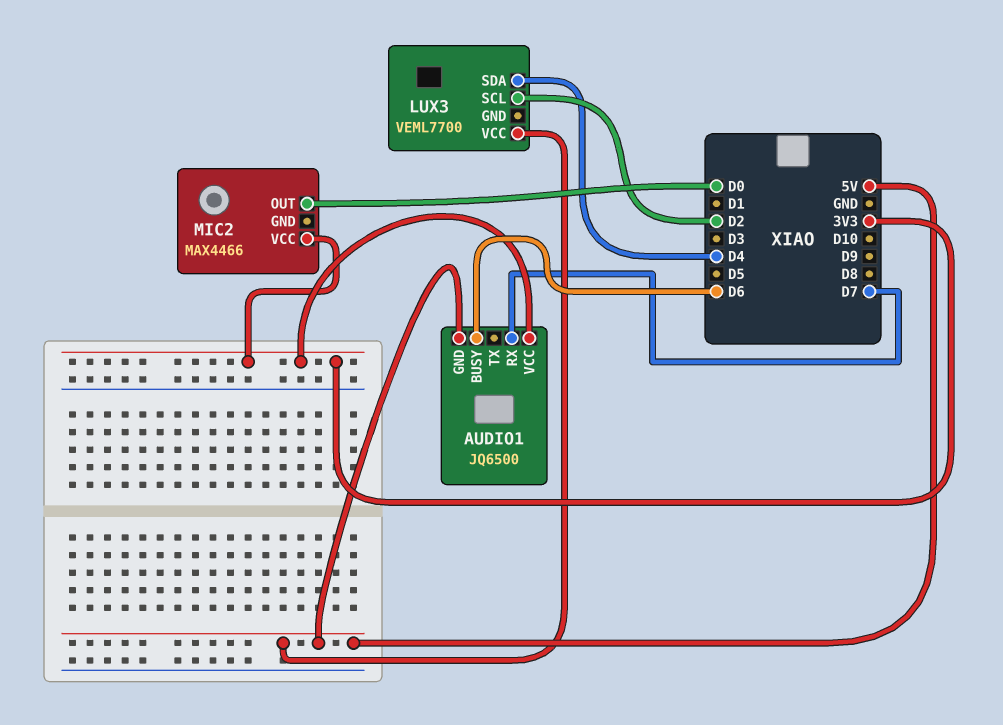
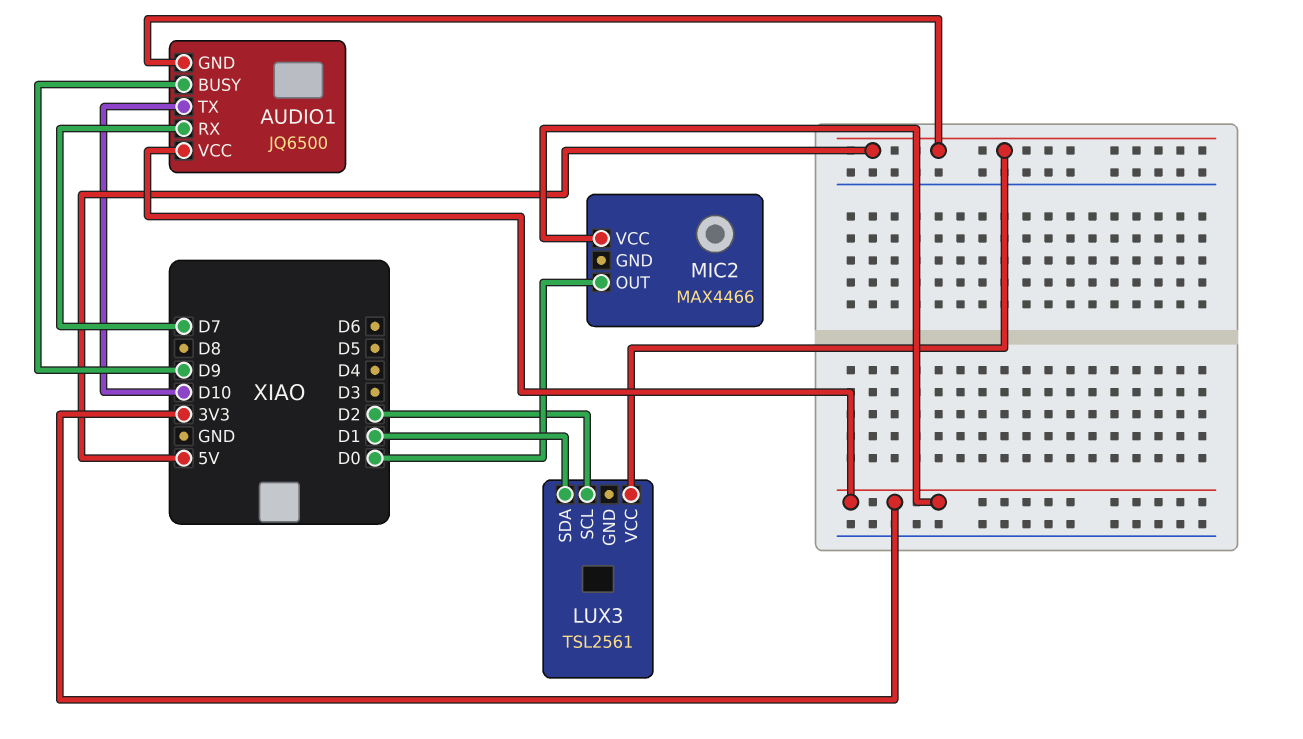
AUDIO1 pin BUSY: D6 -> D9
AUDIO1 pin TX: none -> D10
LUX3: VEML7700 -> TSL2561
LUX3 pin SDA: D4 -> D1

